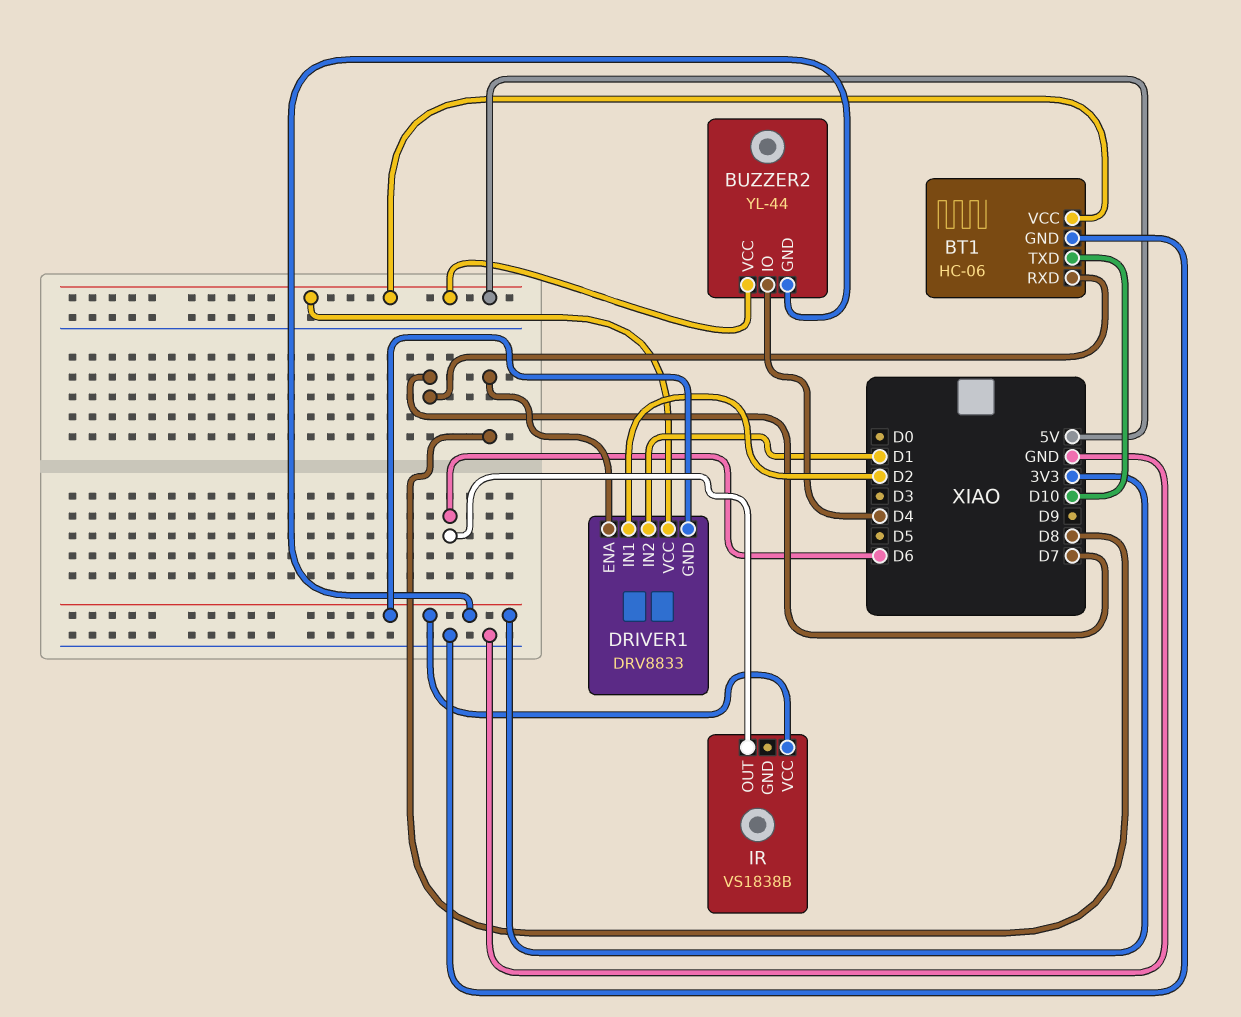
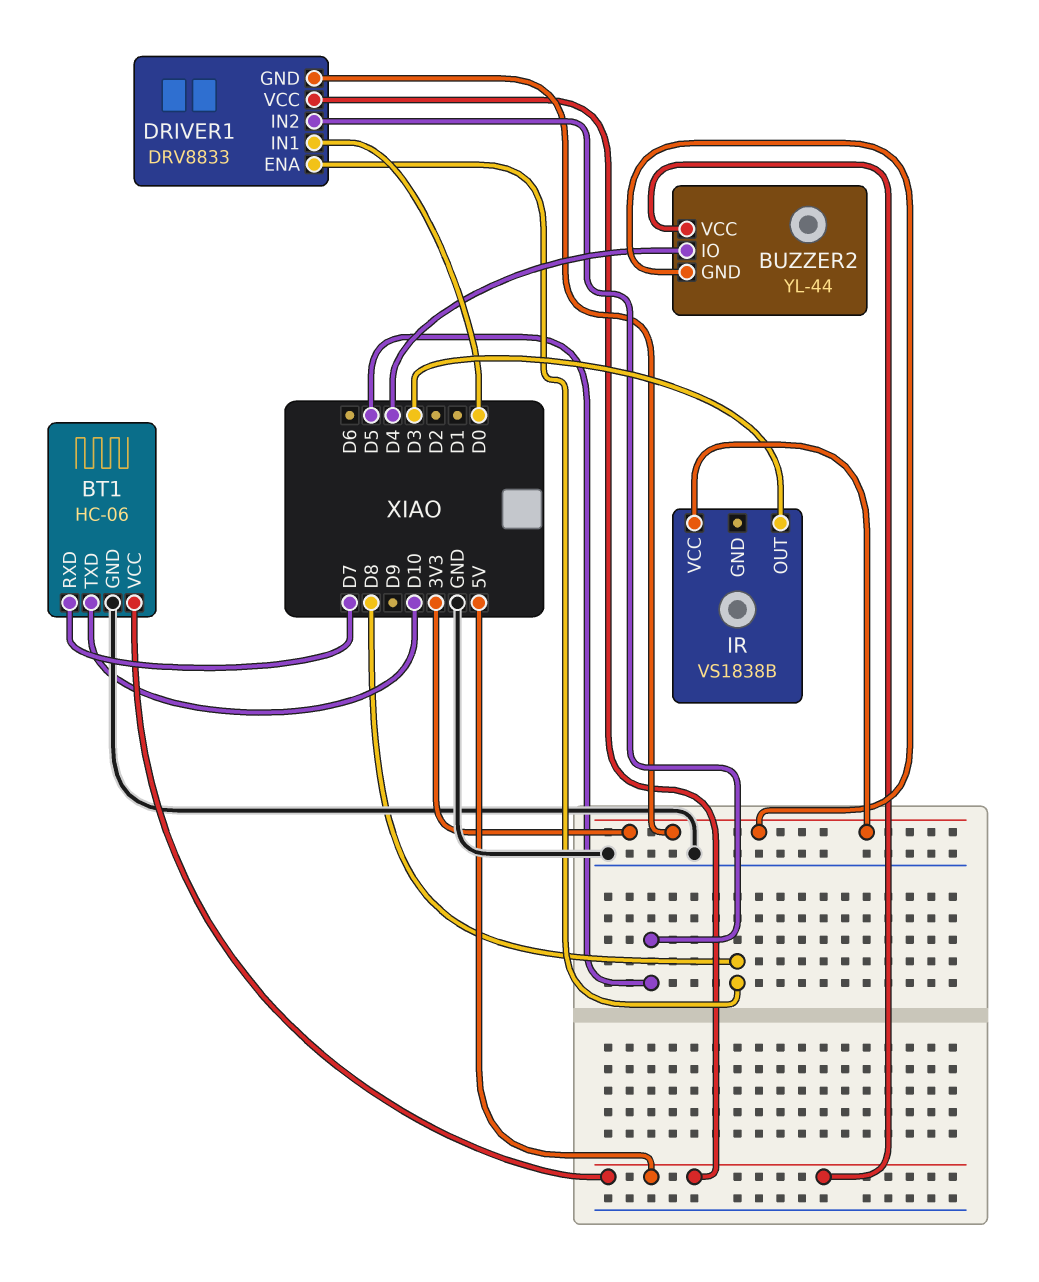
DRIVER1 pin IN1: D2 -> D0
DRIVER1 pin IN2: D1 -> D5
IR pin OUT: D6 -> D3

